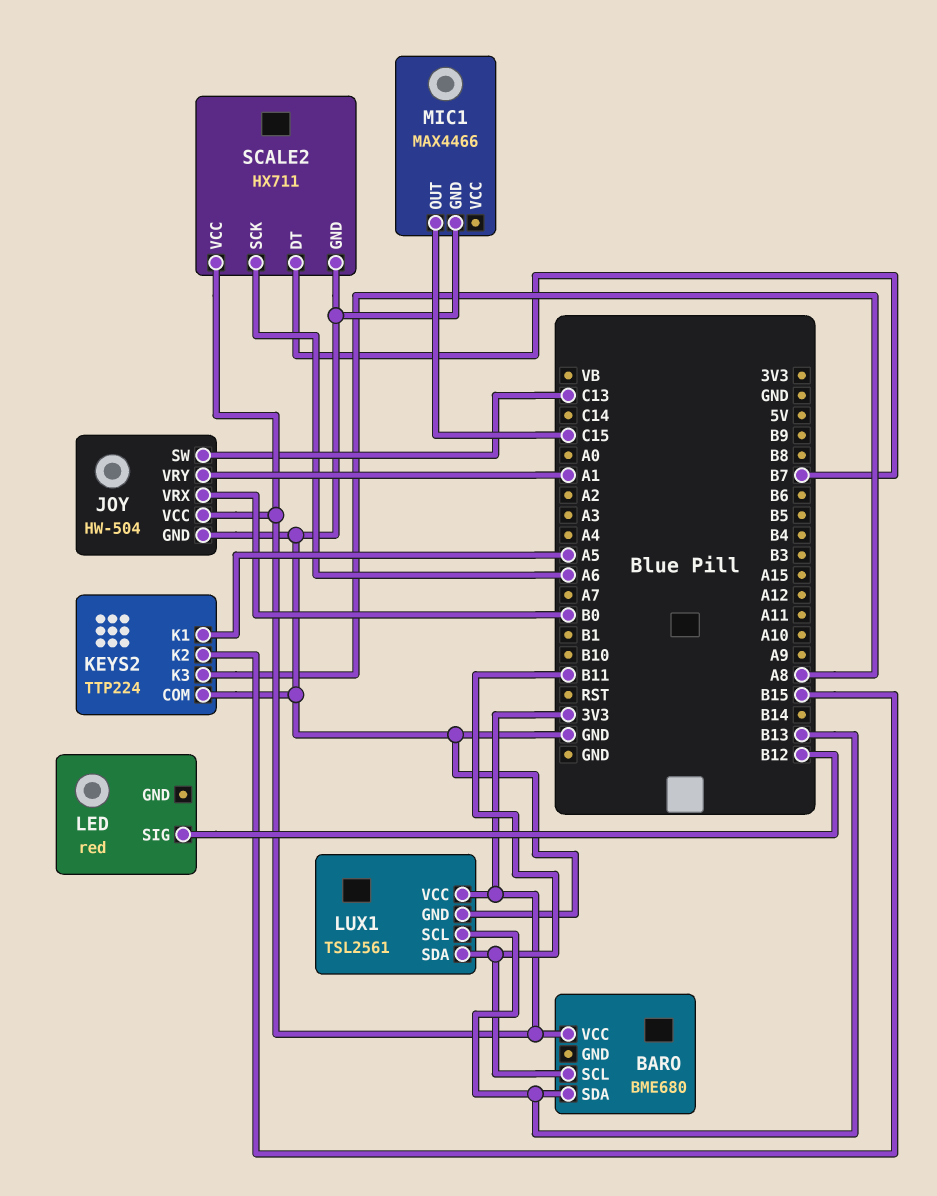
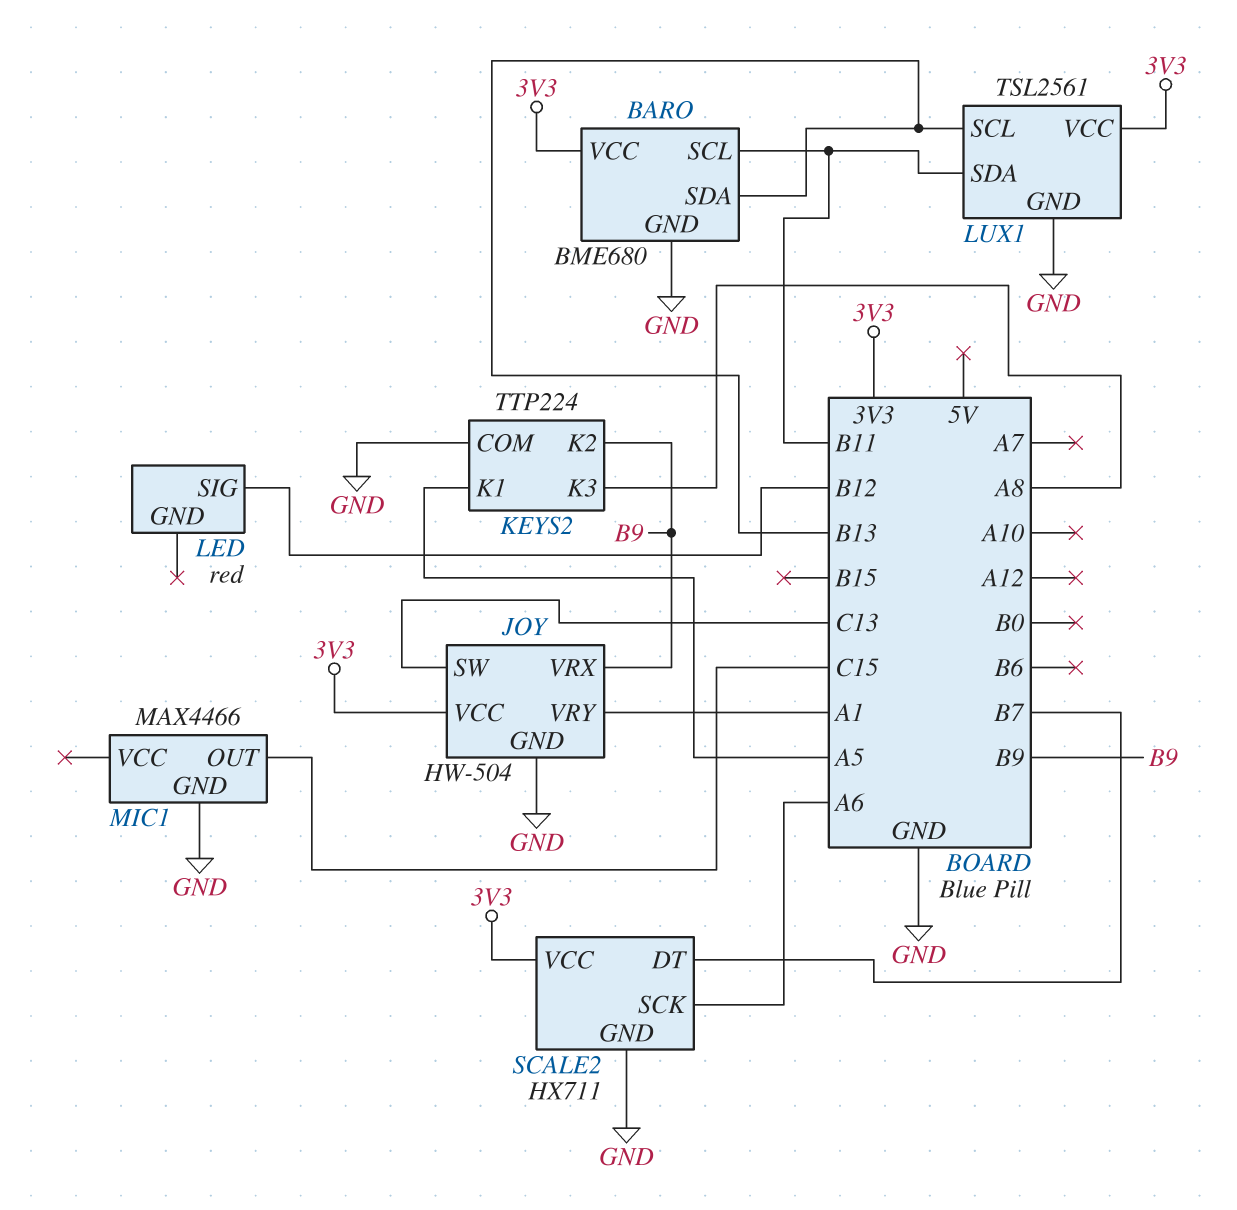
BARO pin GND: none -> GND
JOY pin VRX: B0 -> B9
KEYS2 pin K2: B15 -> B9

